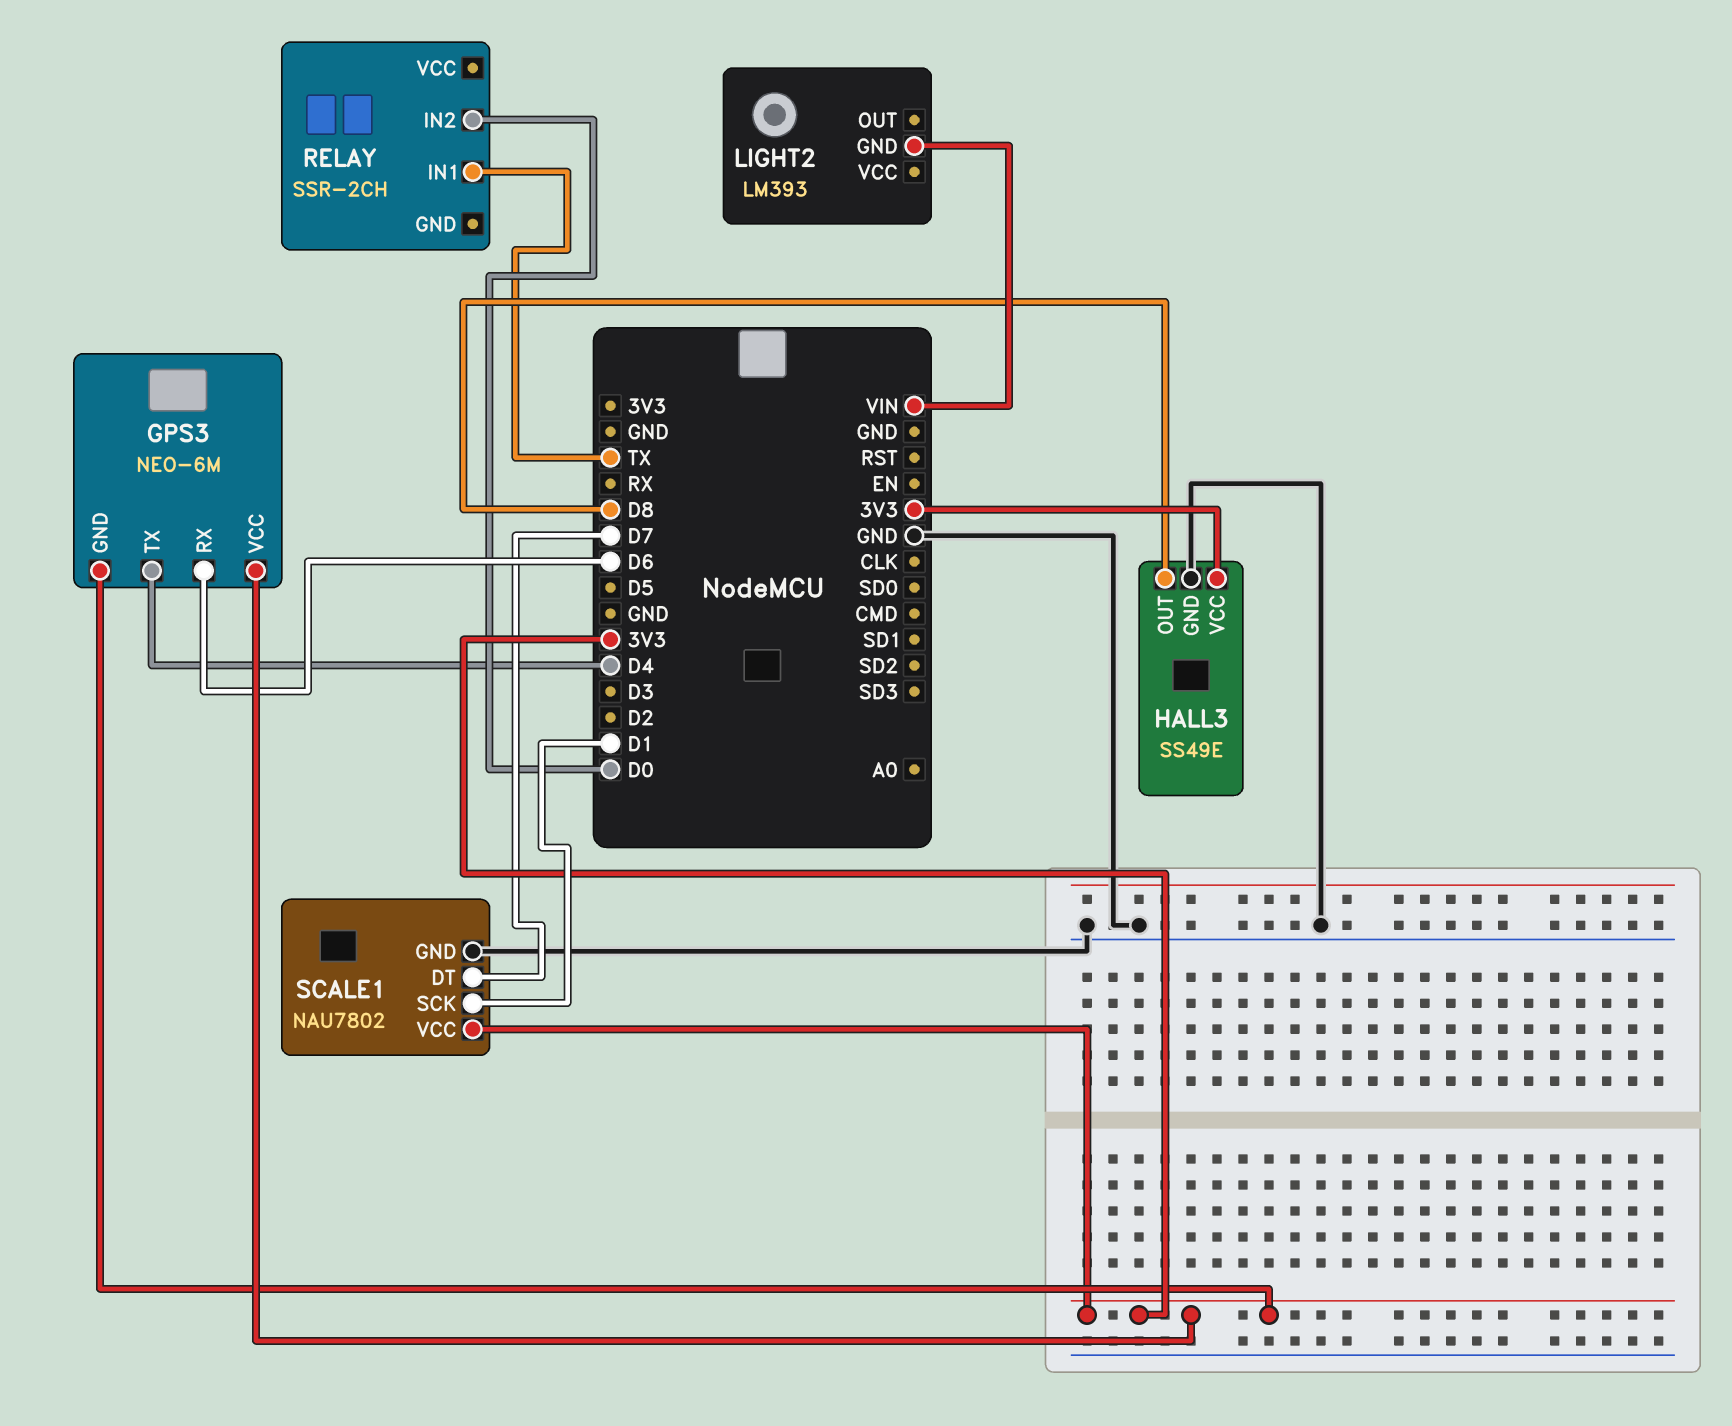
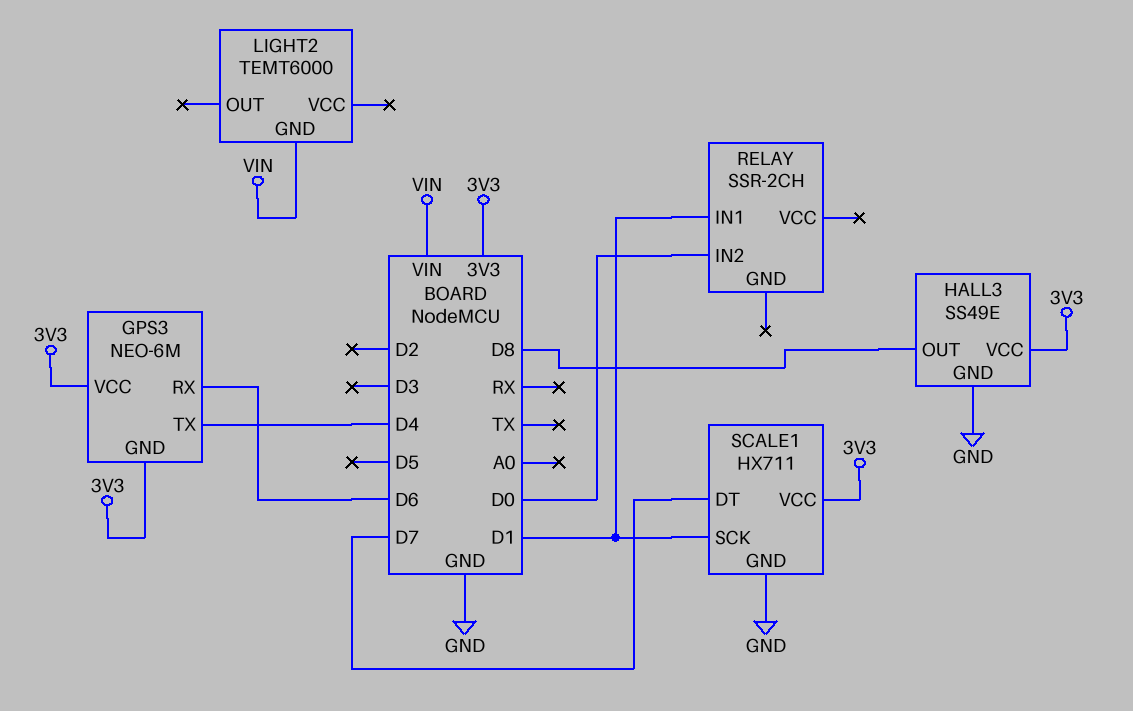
LIGHT2: LM393 -> TEMT6000
RELAY pin IN1: TX -> D1
SCALE1: NAU7802 -> HX711

